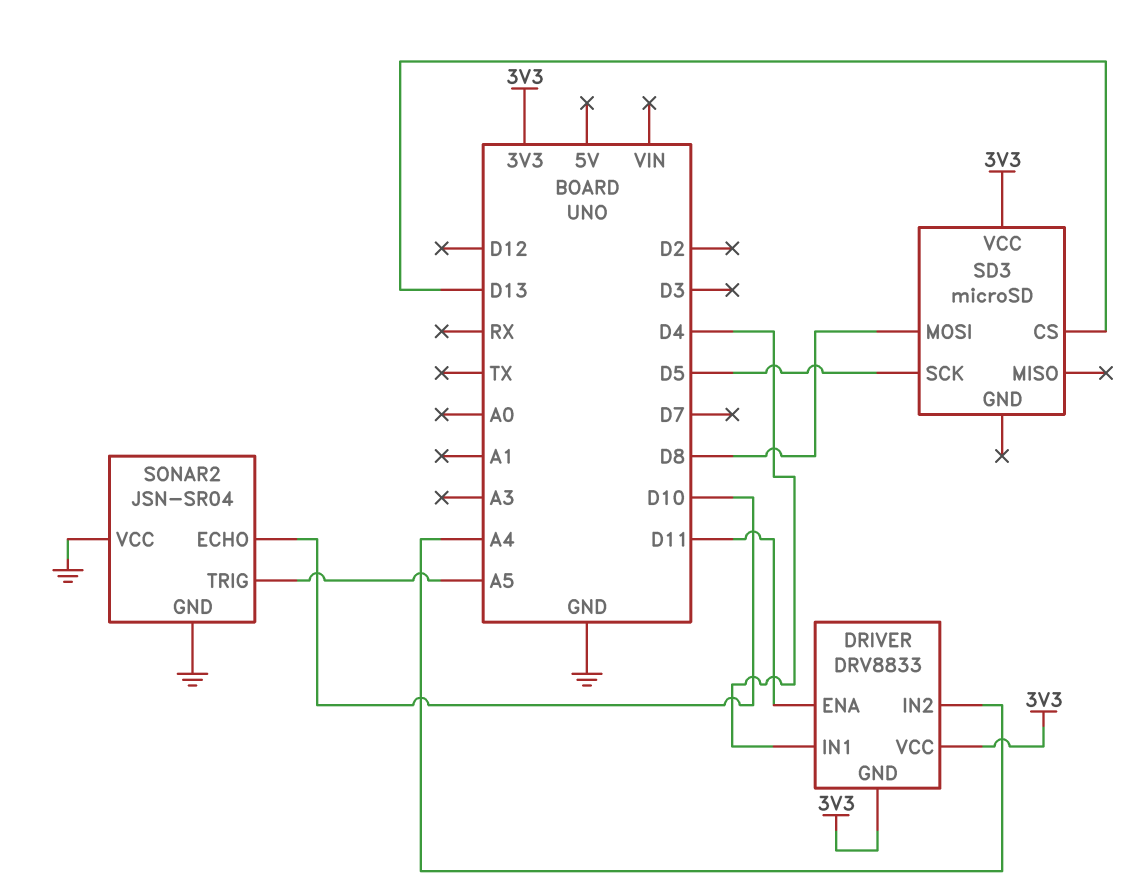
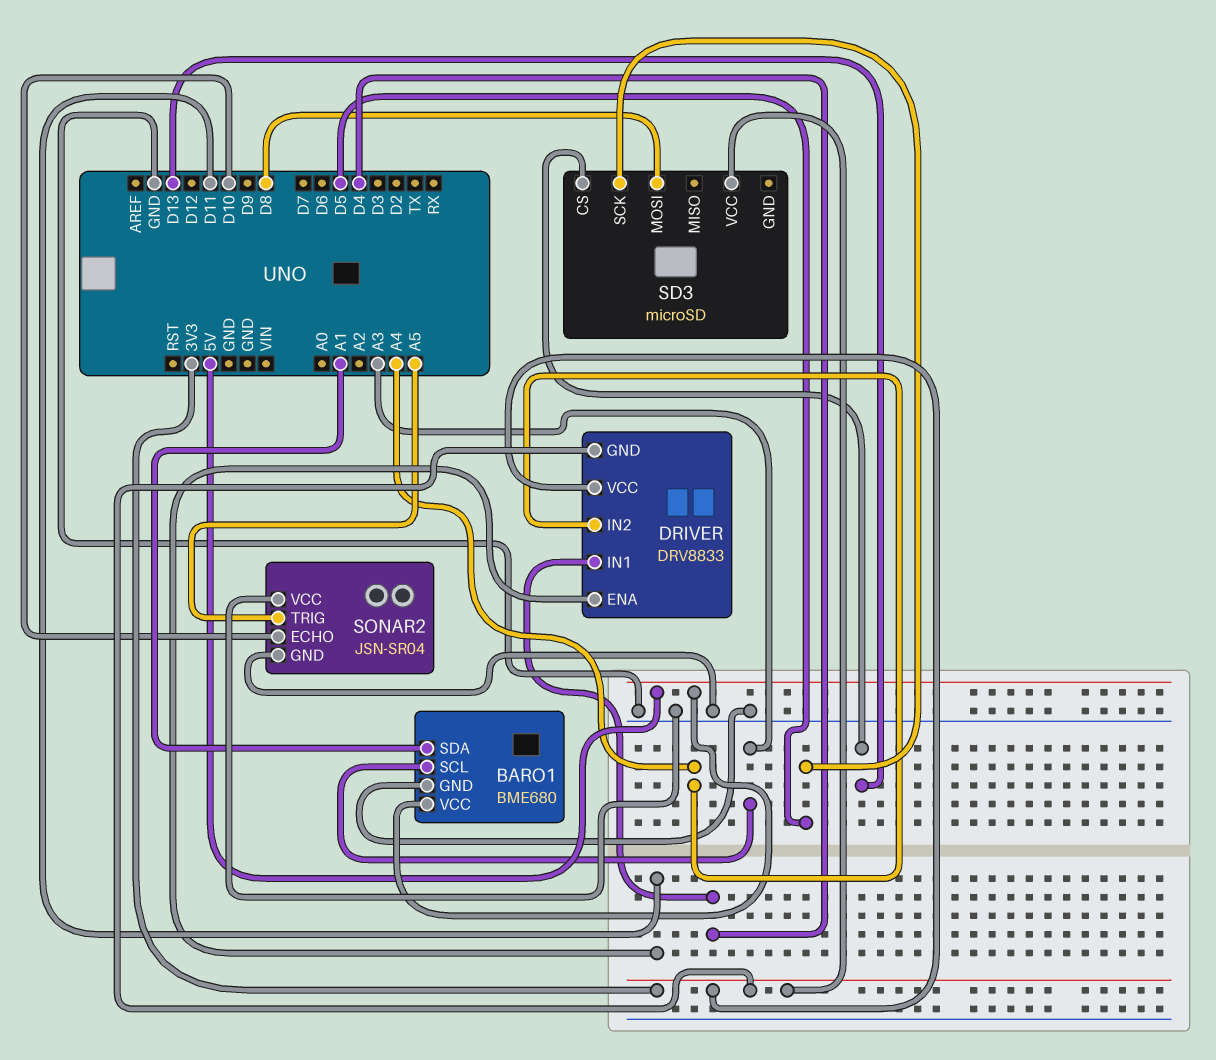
BARO1: none -> BME680
BARO1 pin GND: none -> GND
BARO1 pin SCL: none -> A3
BARO1 pin SDA: none -> A1
BARO1 pin VCC: none -> 5V

